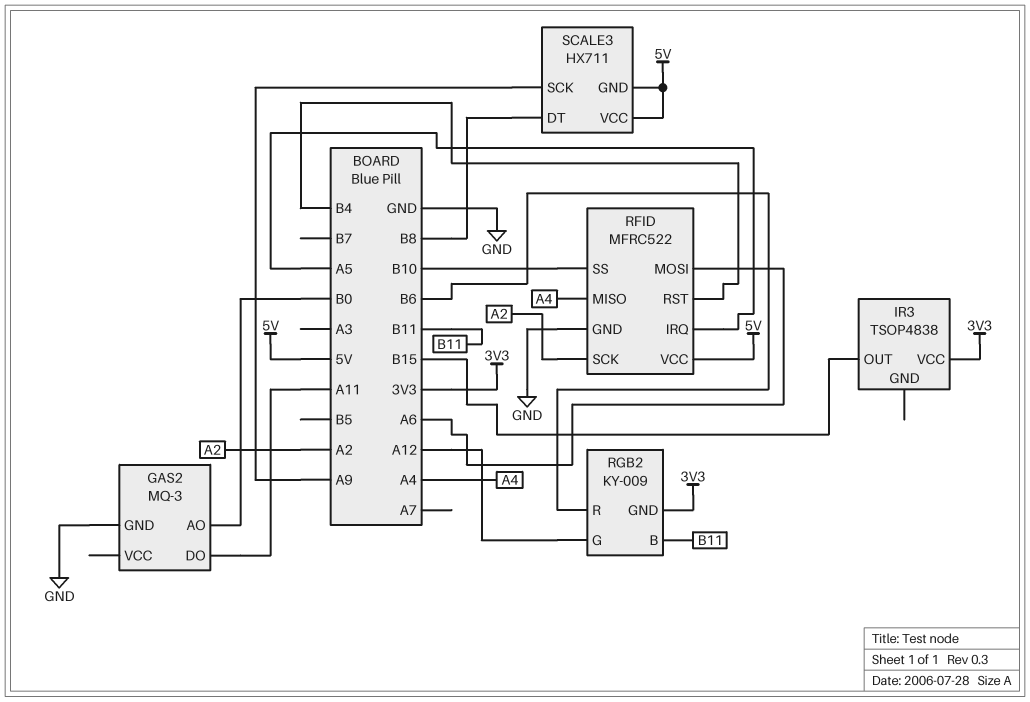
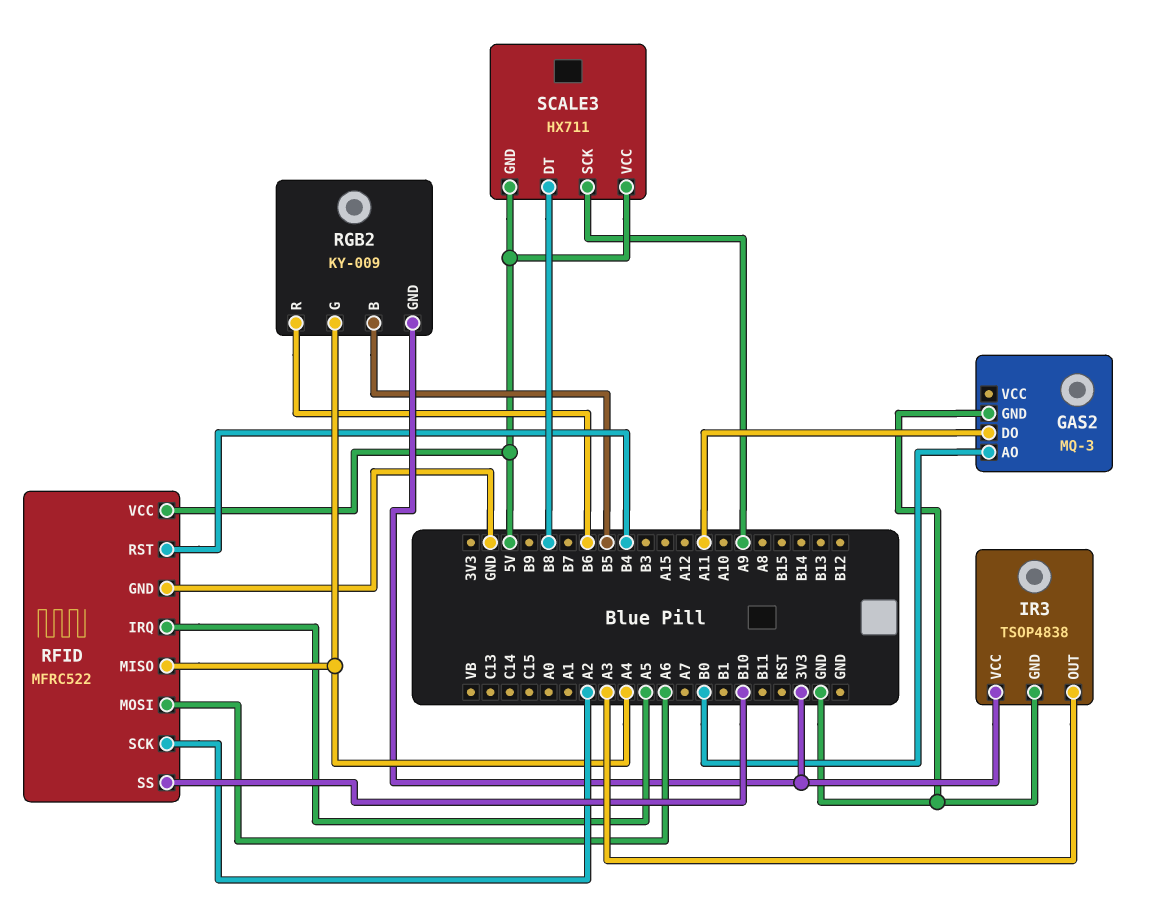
IR3 pin GND: none -> GND
IR3 pin OUT: B15 -> A3
RGB2 pin B: B11 -> B5
RGB2 pin G: A12 -> A4

